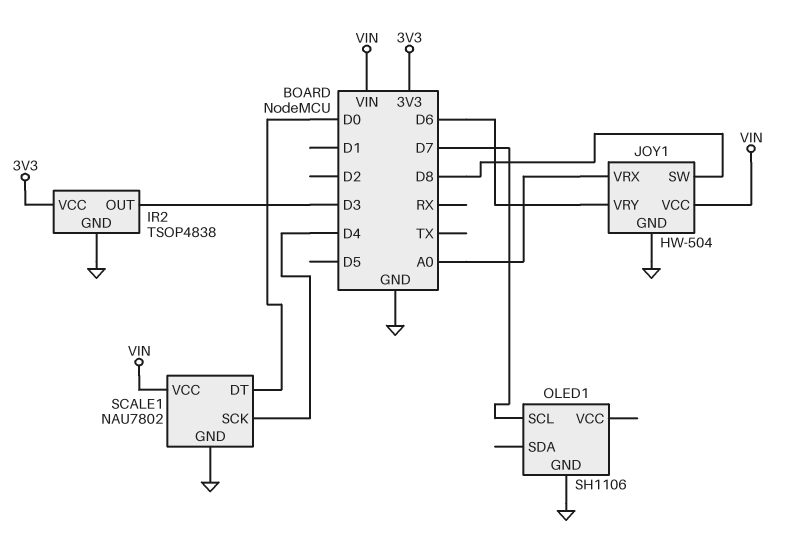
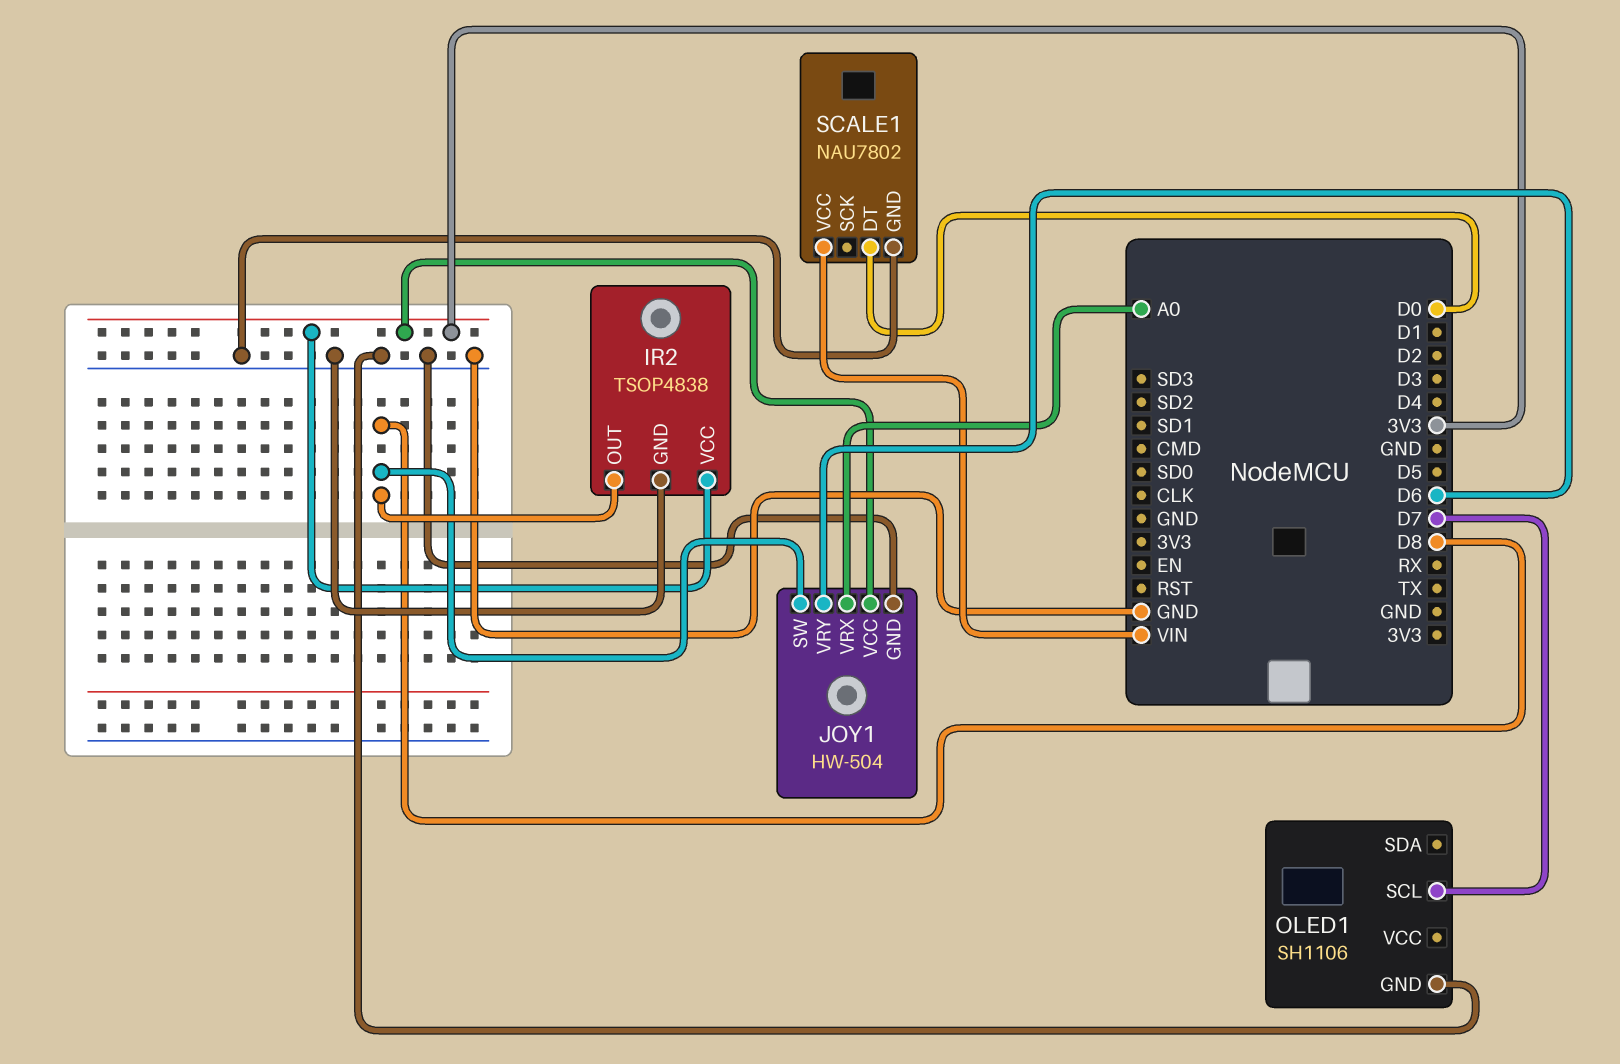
IR2 pin OUT: D3 -> D8
JOY1 pin VCC: VIN -> 3V3
SCALE1 pin SCK: D4 -> none

